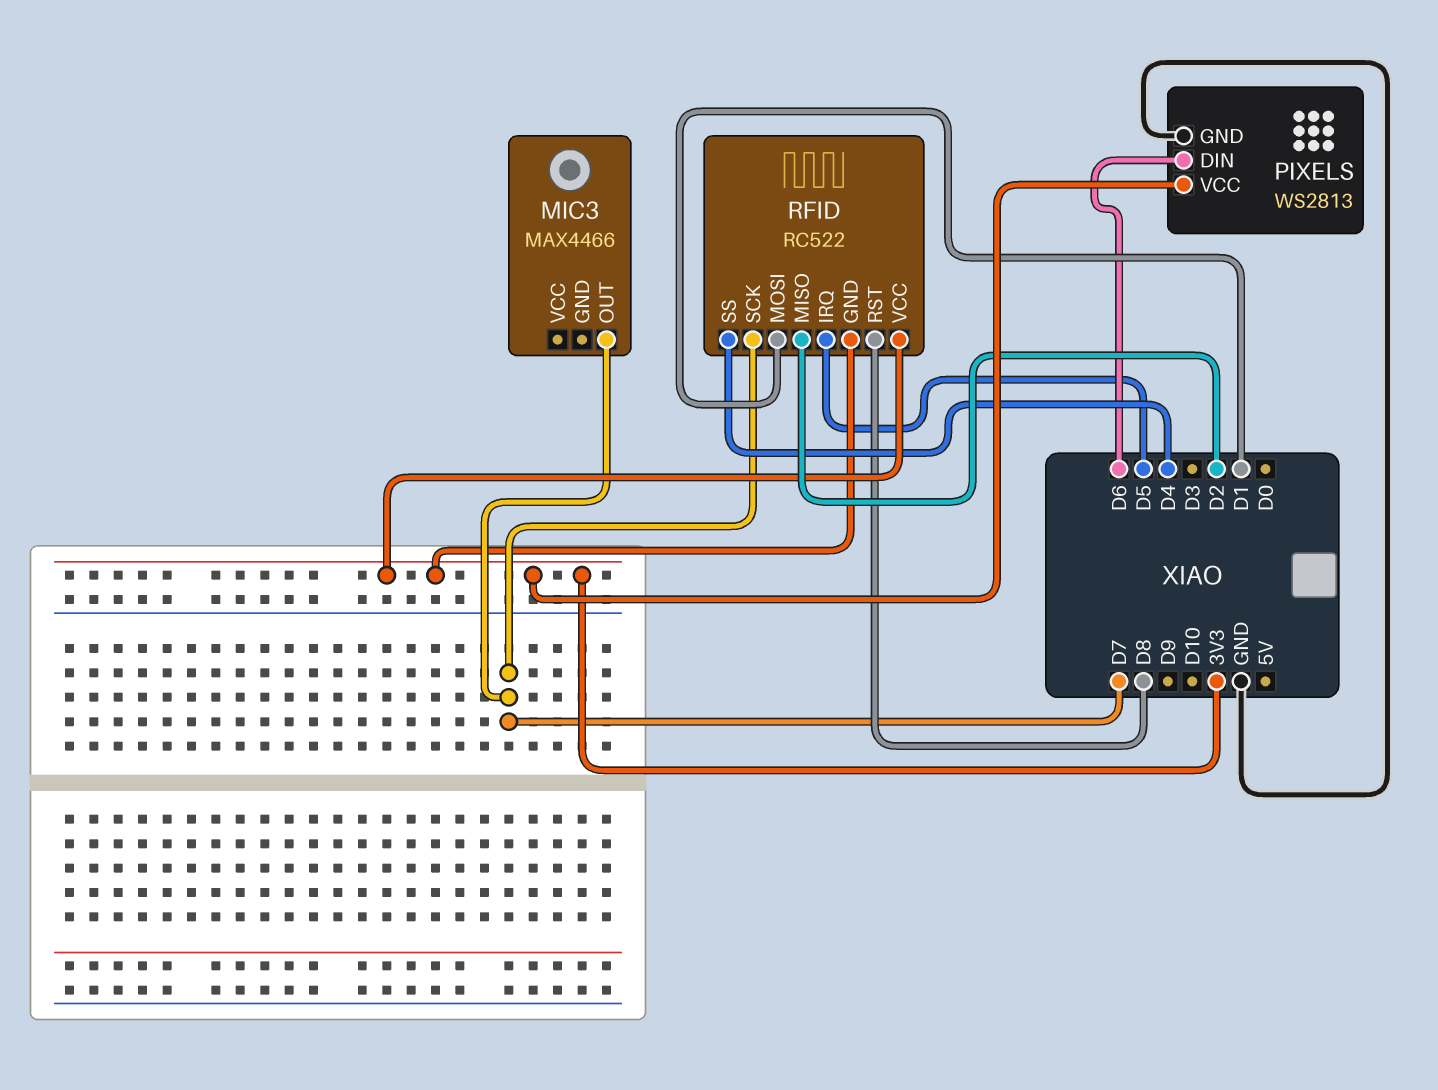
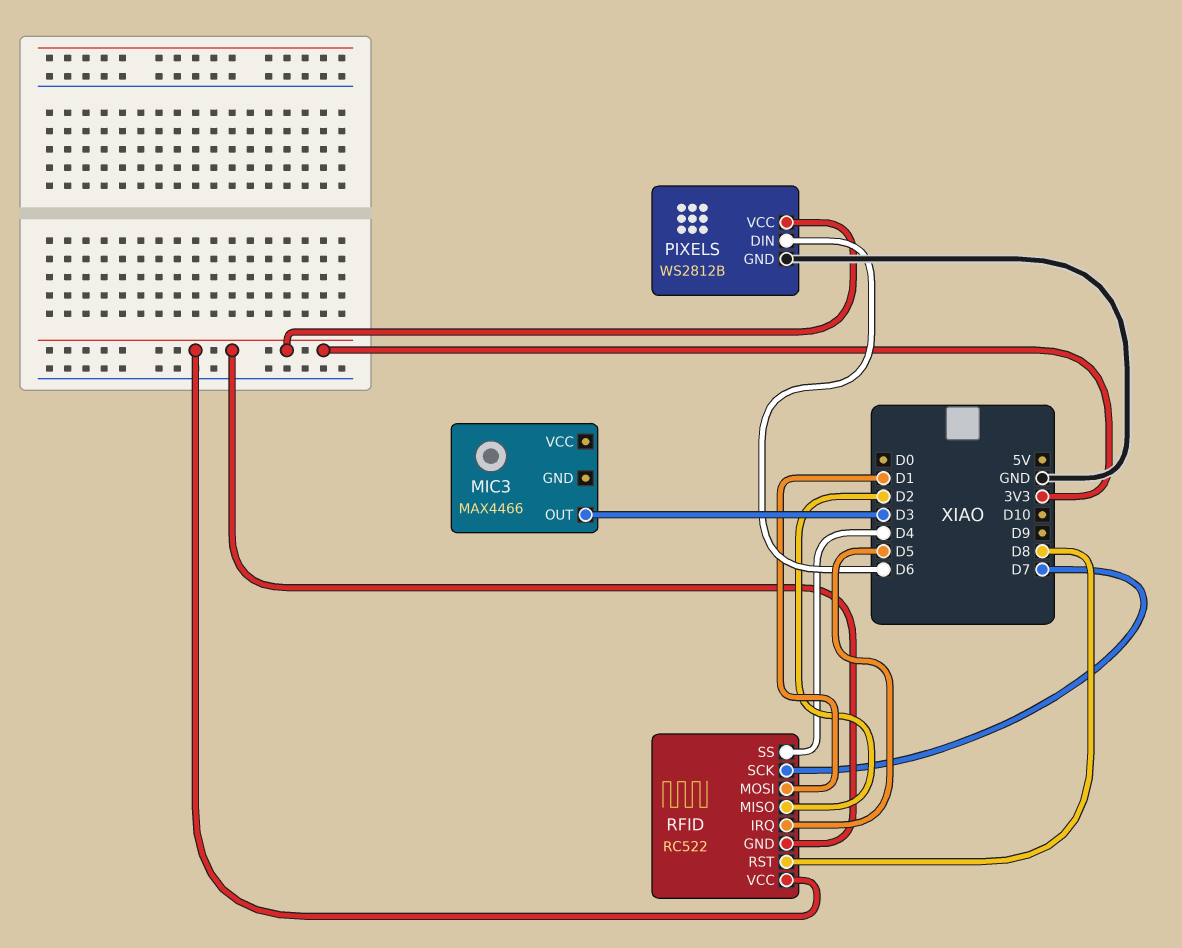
MIC3 pin OUT: D7 -> D3
PIXELS: WS2813 -> WS2812B

